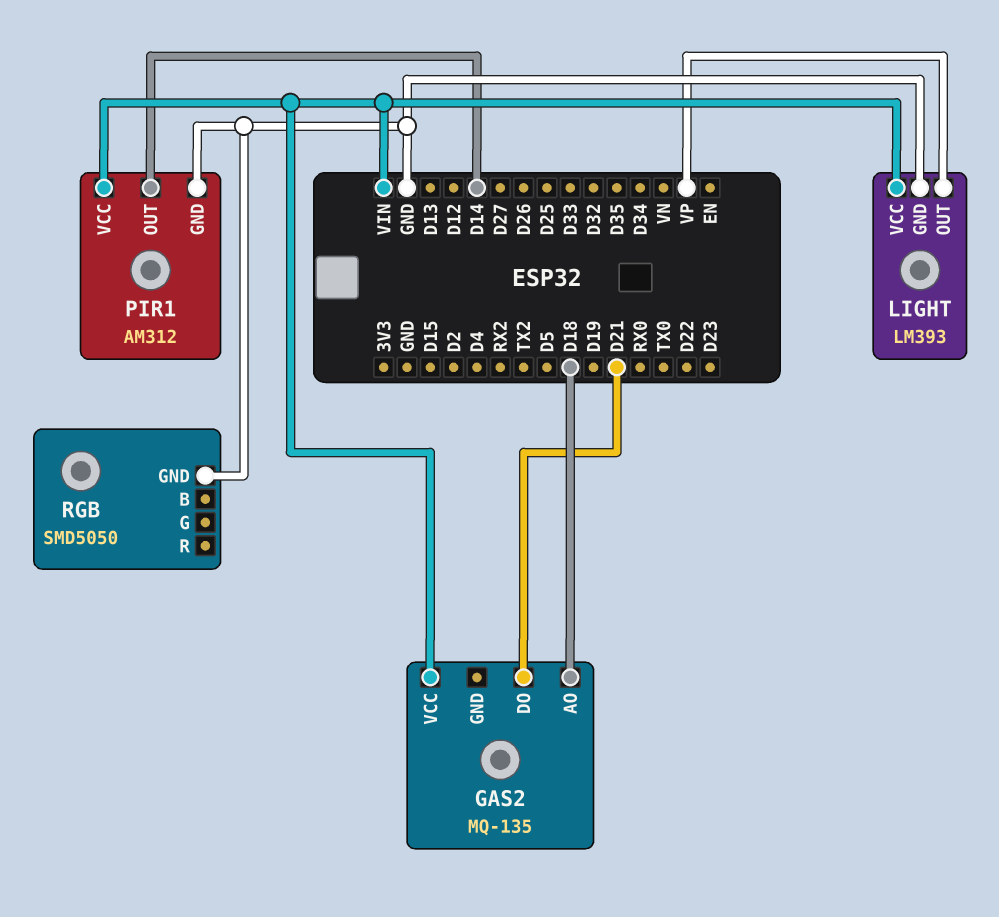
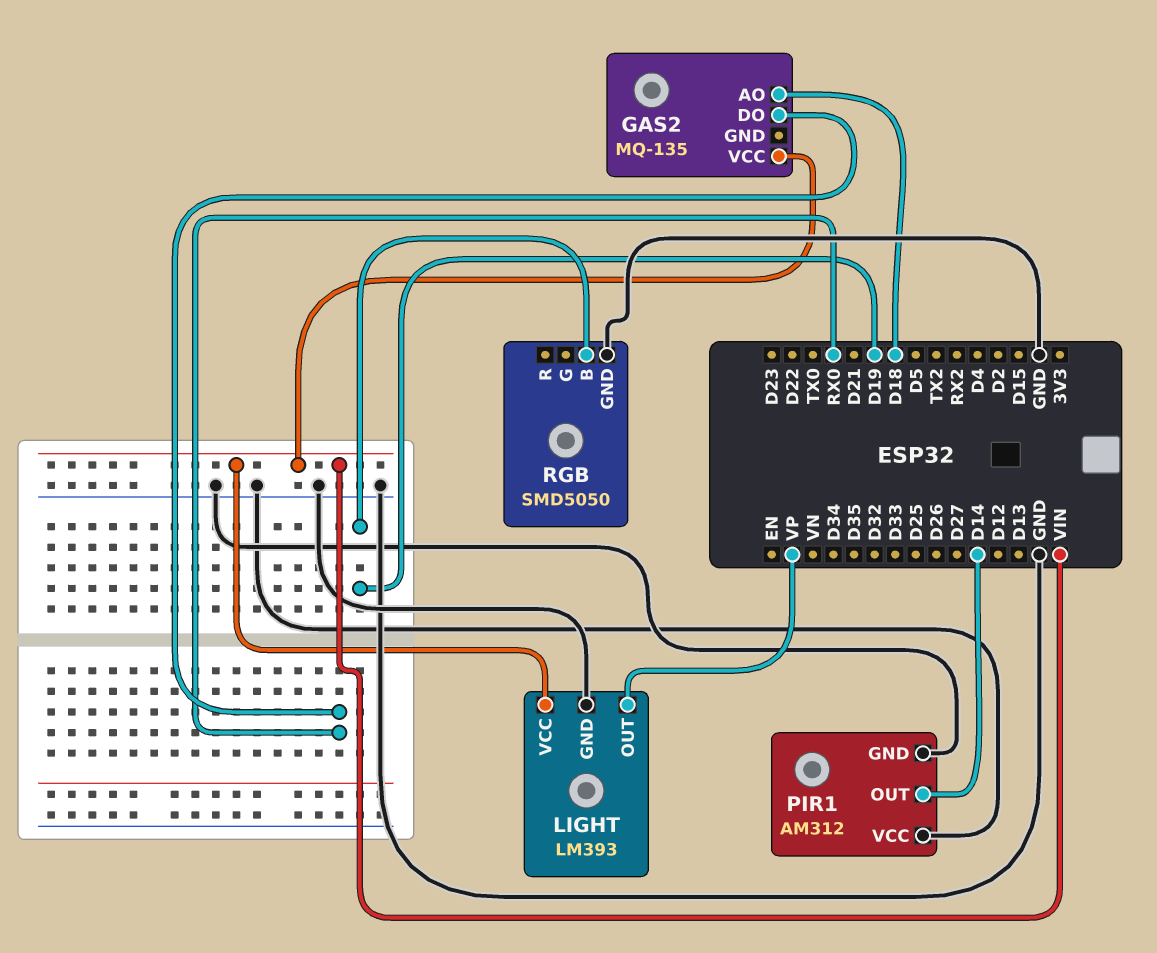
GAS2 pin DO: D21 -> RX0
PIR1 pin VCC: VIN -> GND
RGB pin B: none -> D19

